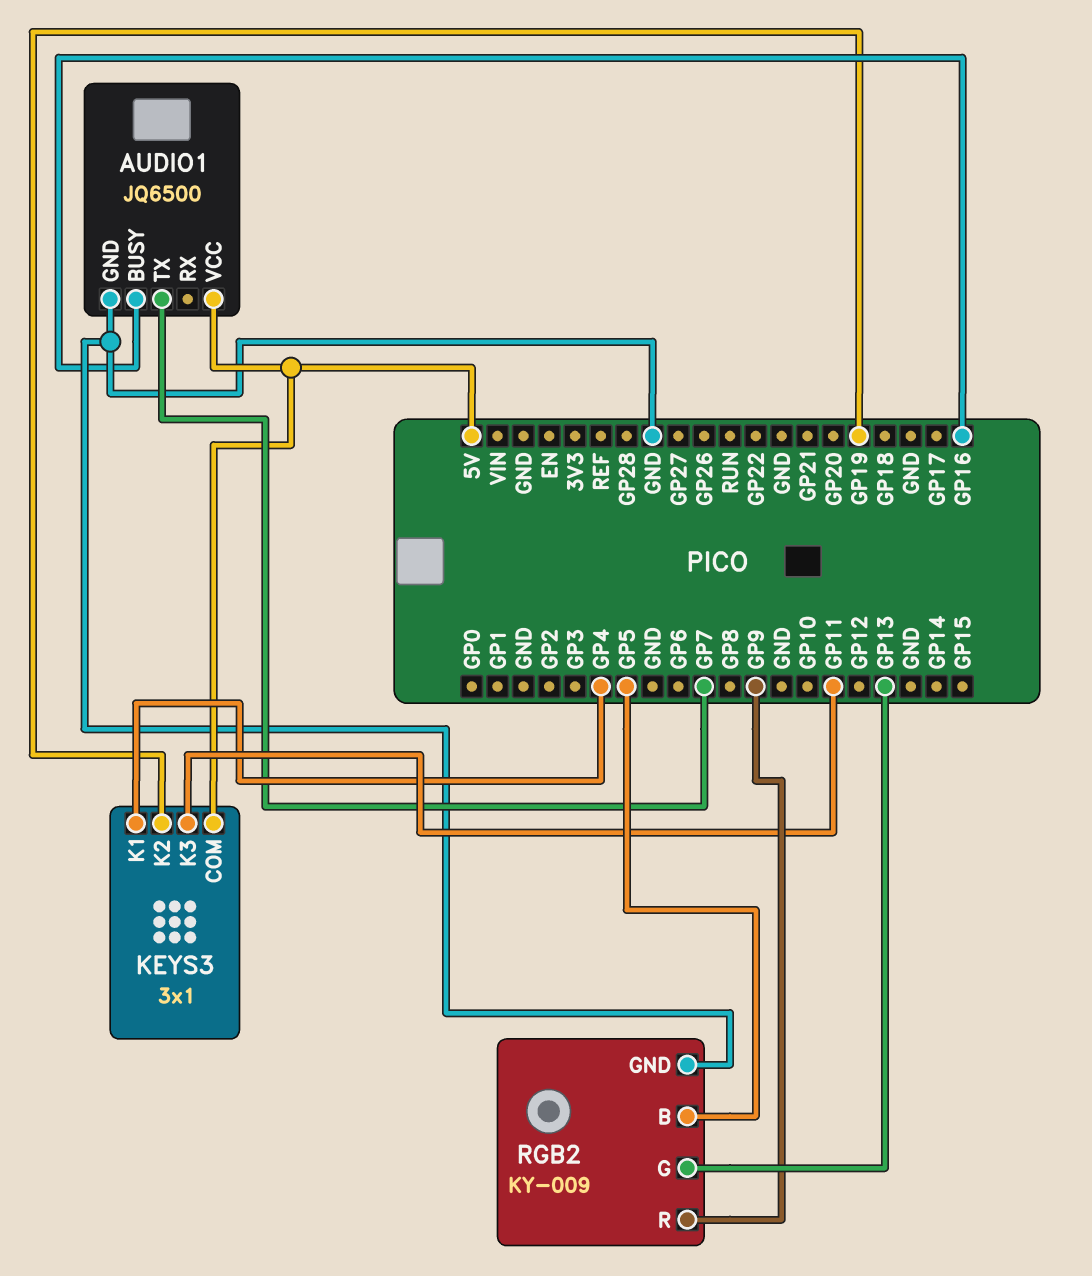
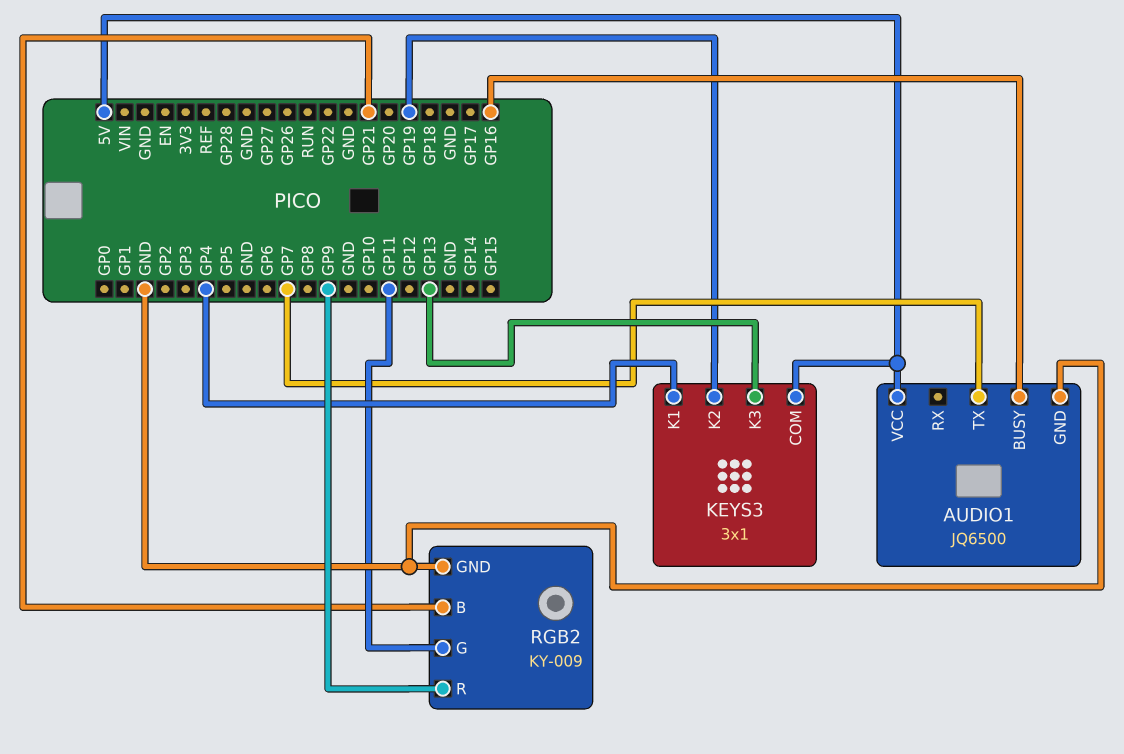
KEYS3 pin K3: GP11 -> GP13
RGB2 pin B: GP5 -> GP21
RGB2 pin G: GP13 -> GP11

